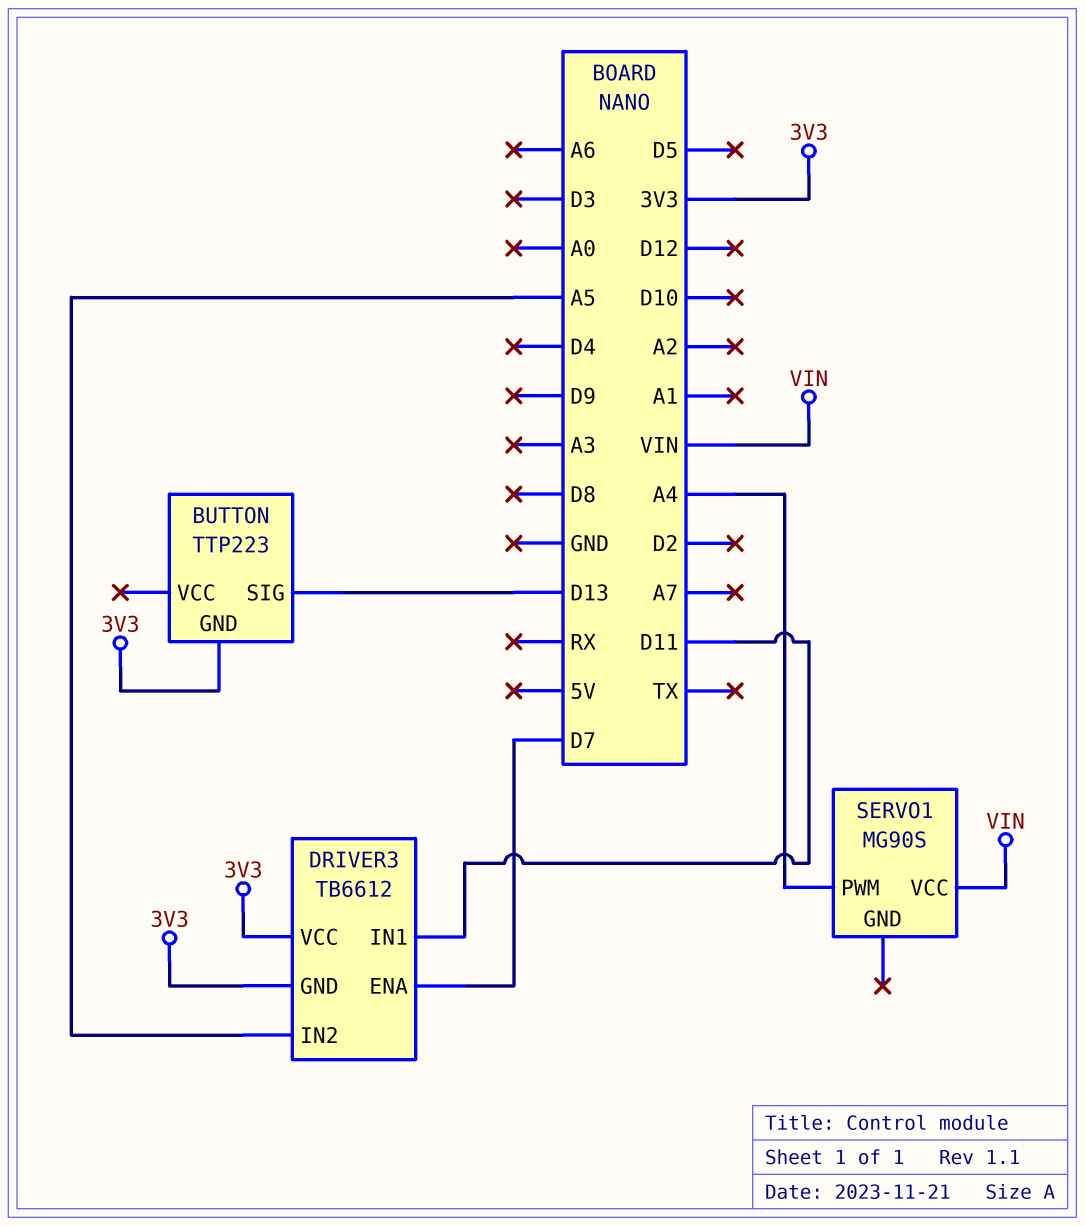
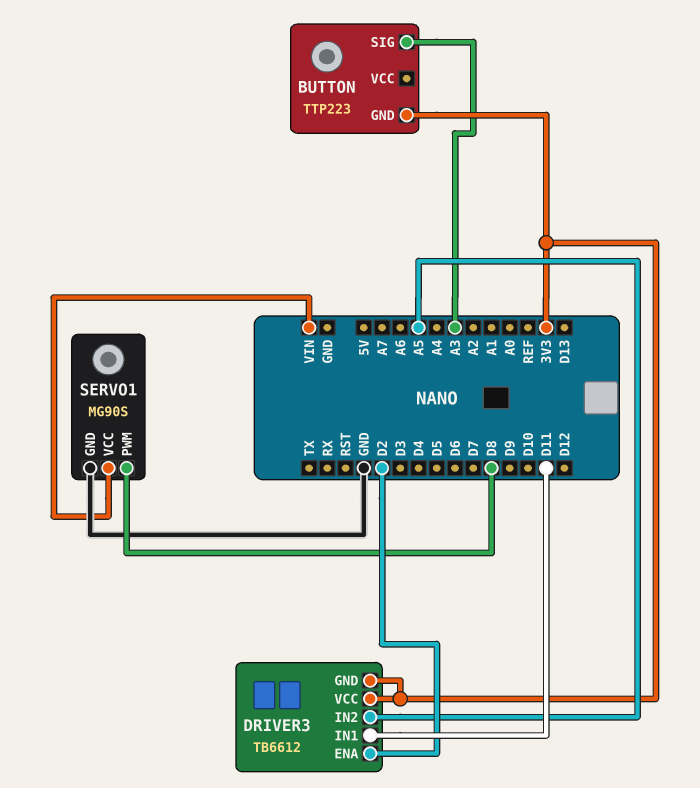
BUTTON pin SIG: D13 -> A3
DRIVER3 pin ENA: D7 -> D2
SERVO1 pin GND: none -> GND
SERVO1 pin PWM: A4 -> D8

